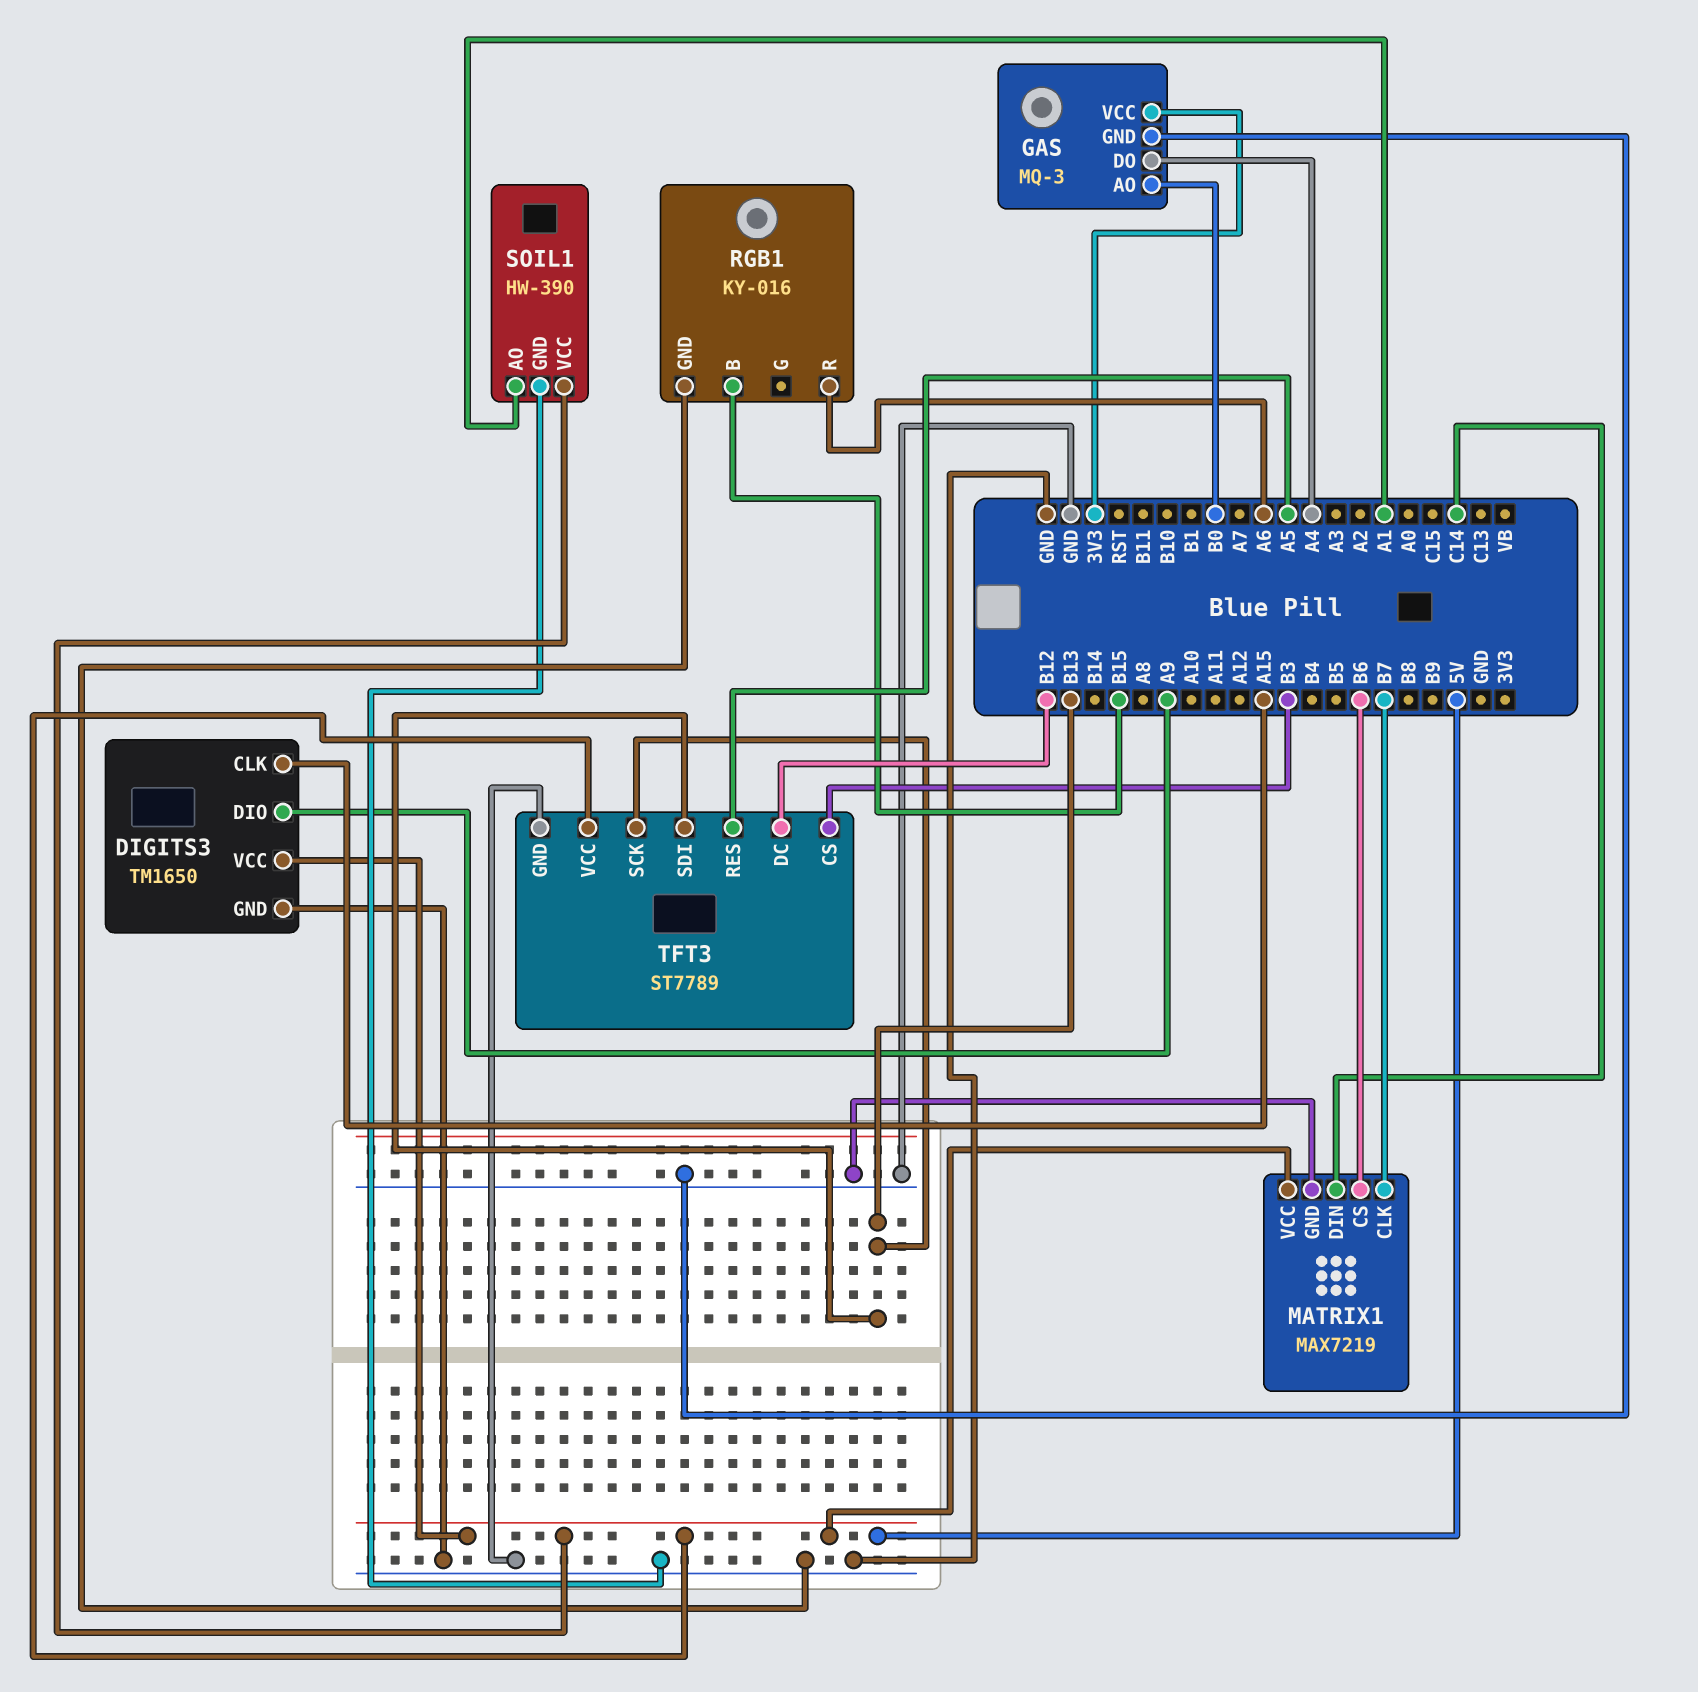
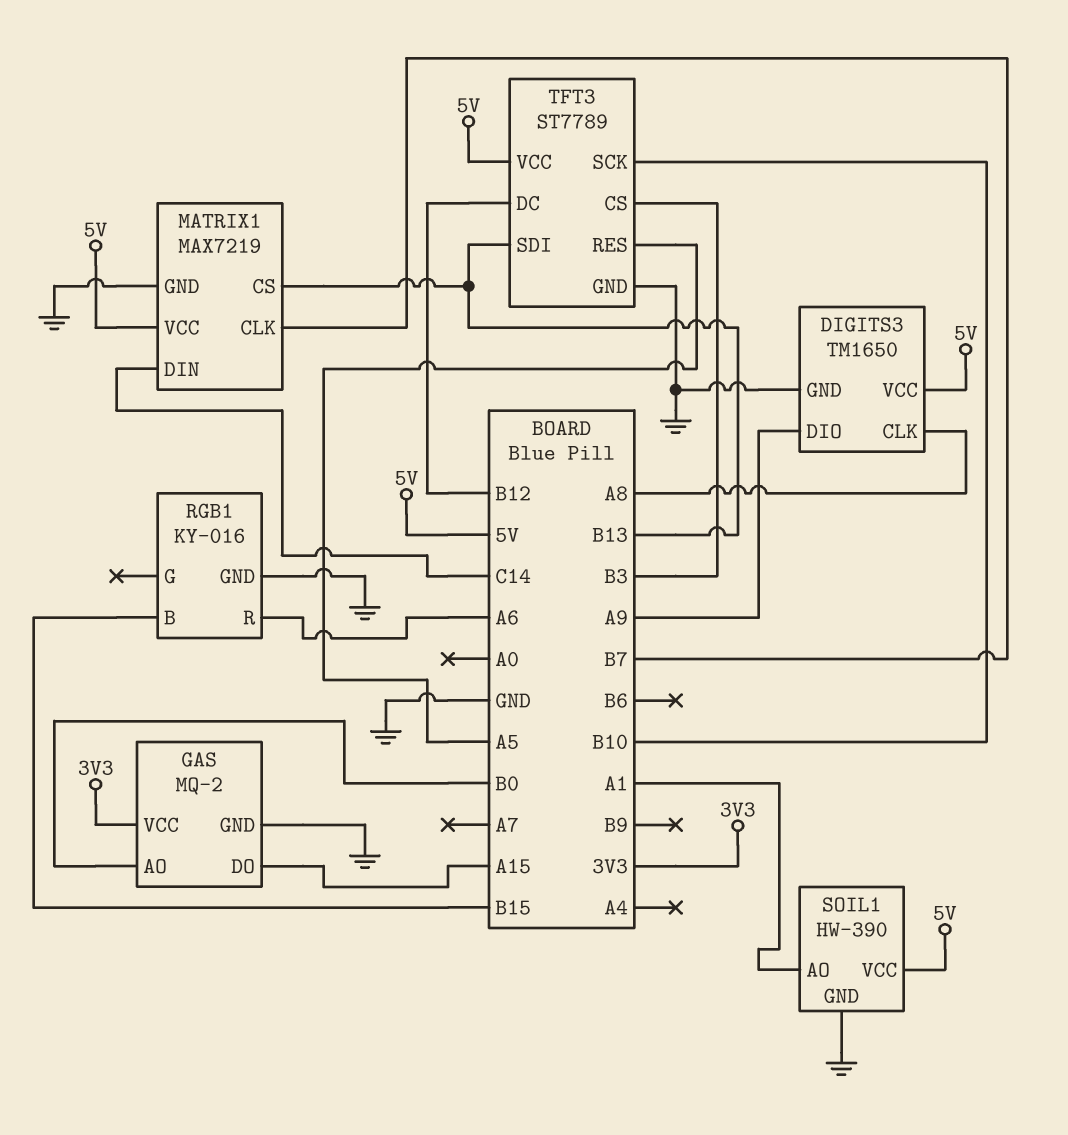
DIGITS3 pin CLK: A15 -> A8
GAS: MQ-3 -> MQ-2
GAS pin DO: A4 -> A15
MATRIX1 pin CS: B6 -> B13
TFT3 pin SCK: B13 -> B10

